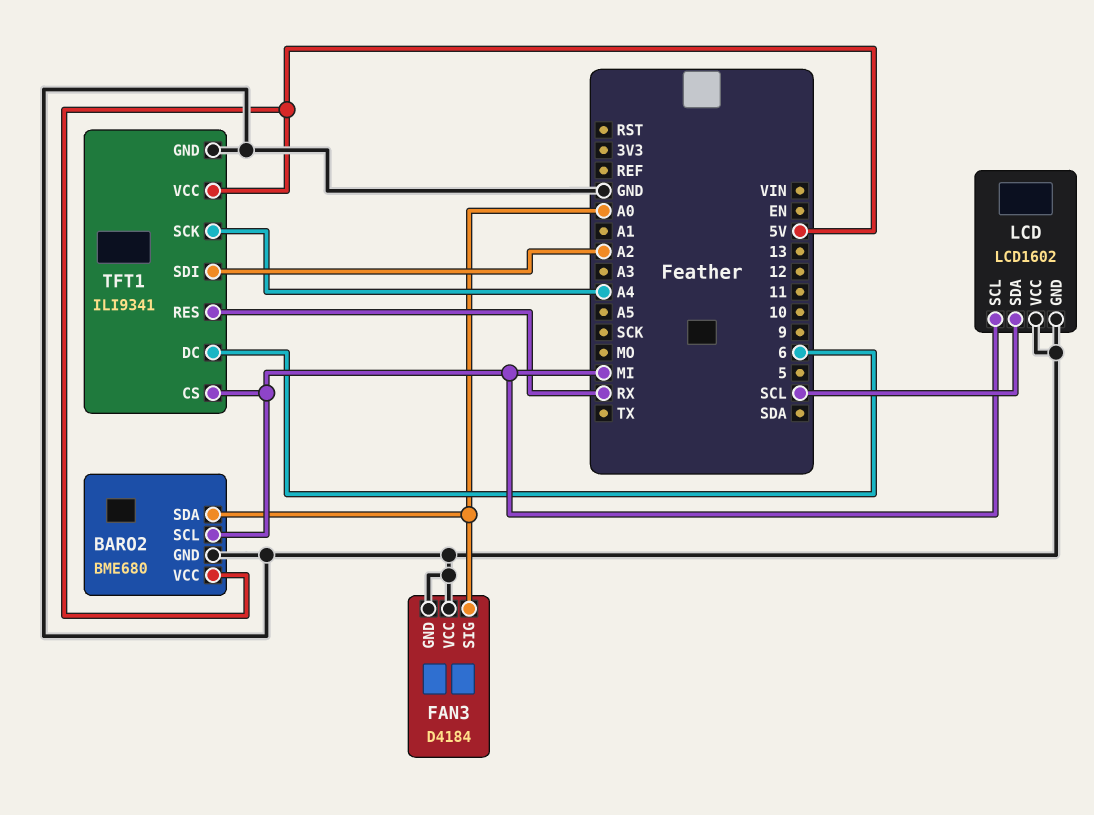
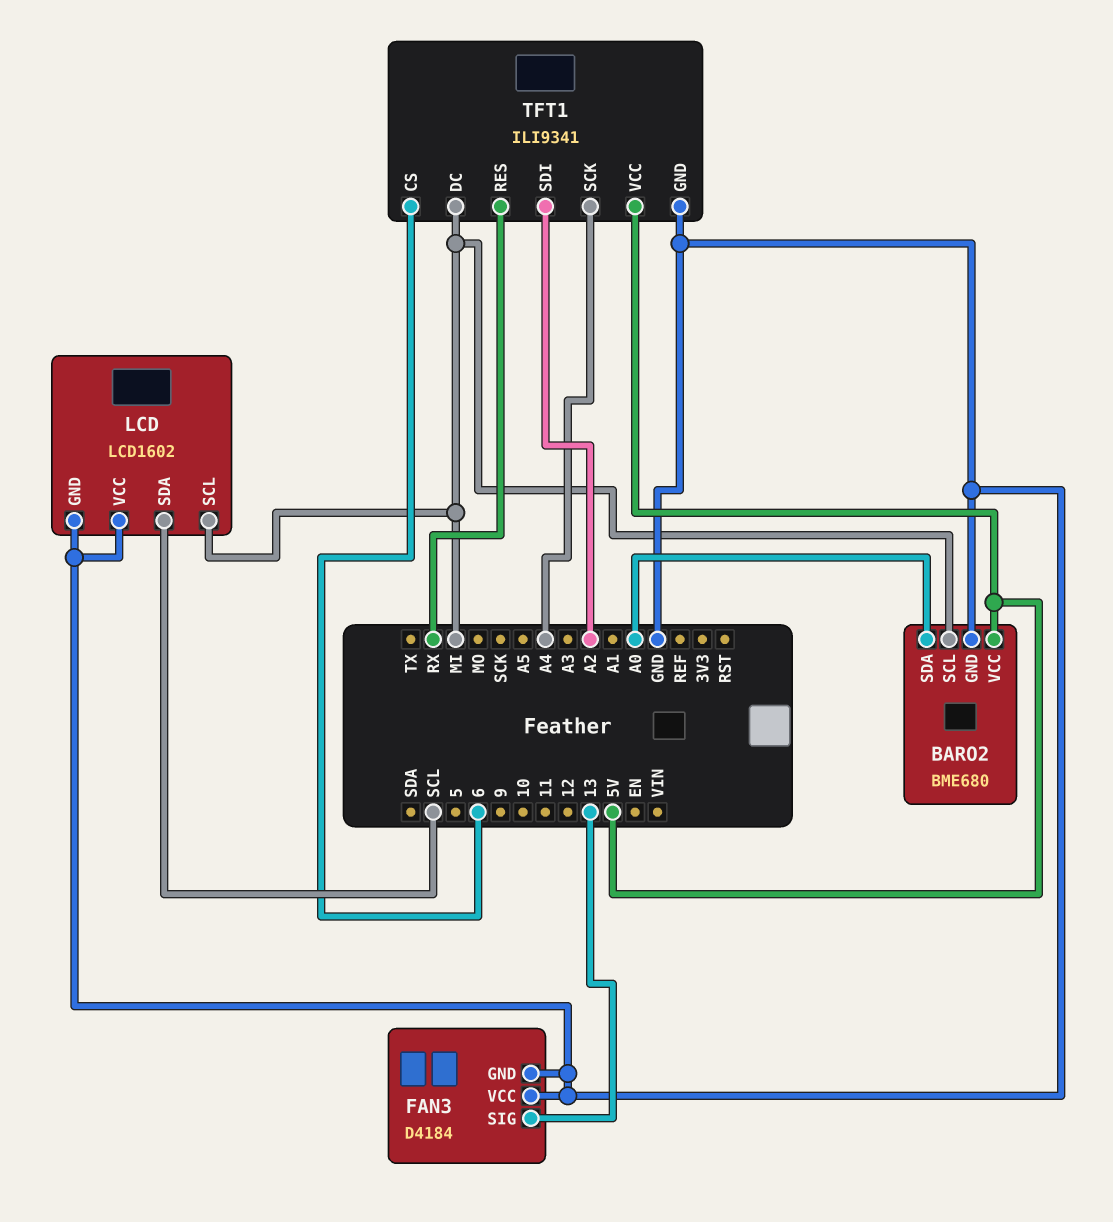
FAN3 pin SIG: A0 -> 13
TFT1 pin CS: MI -> 6
TFT1 pin DC: 6 -> MI

